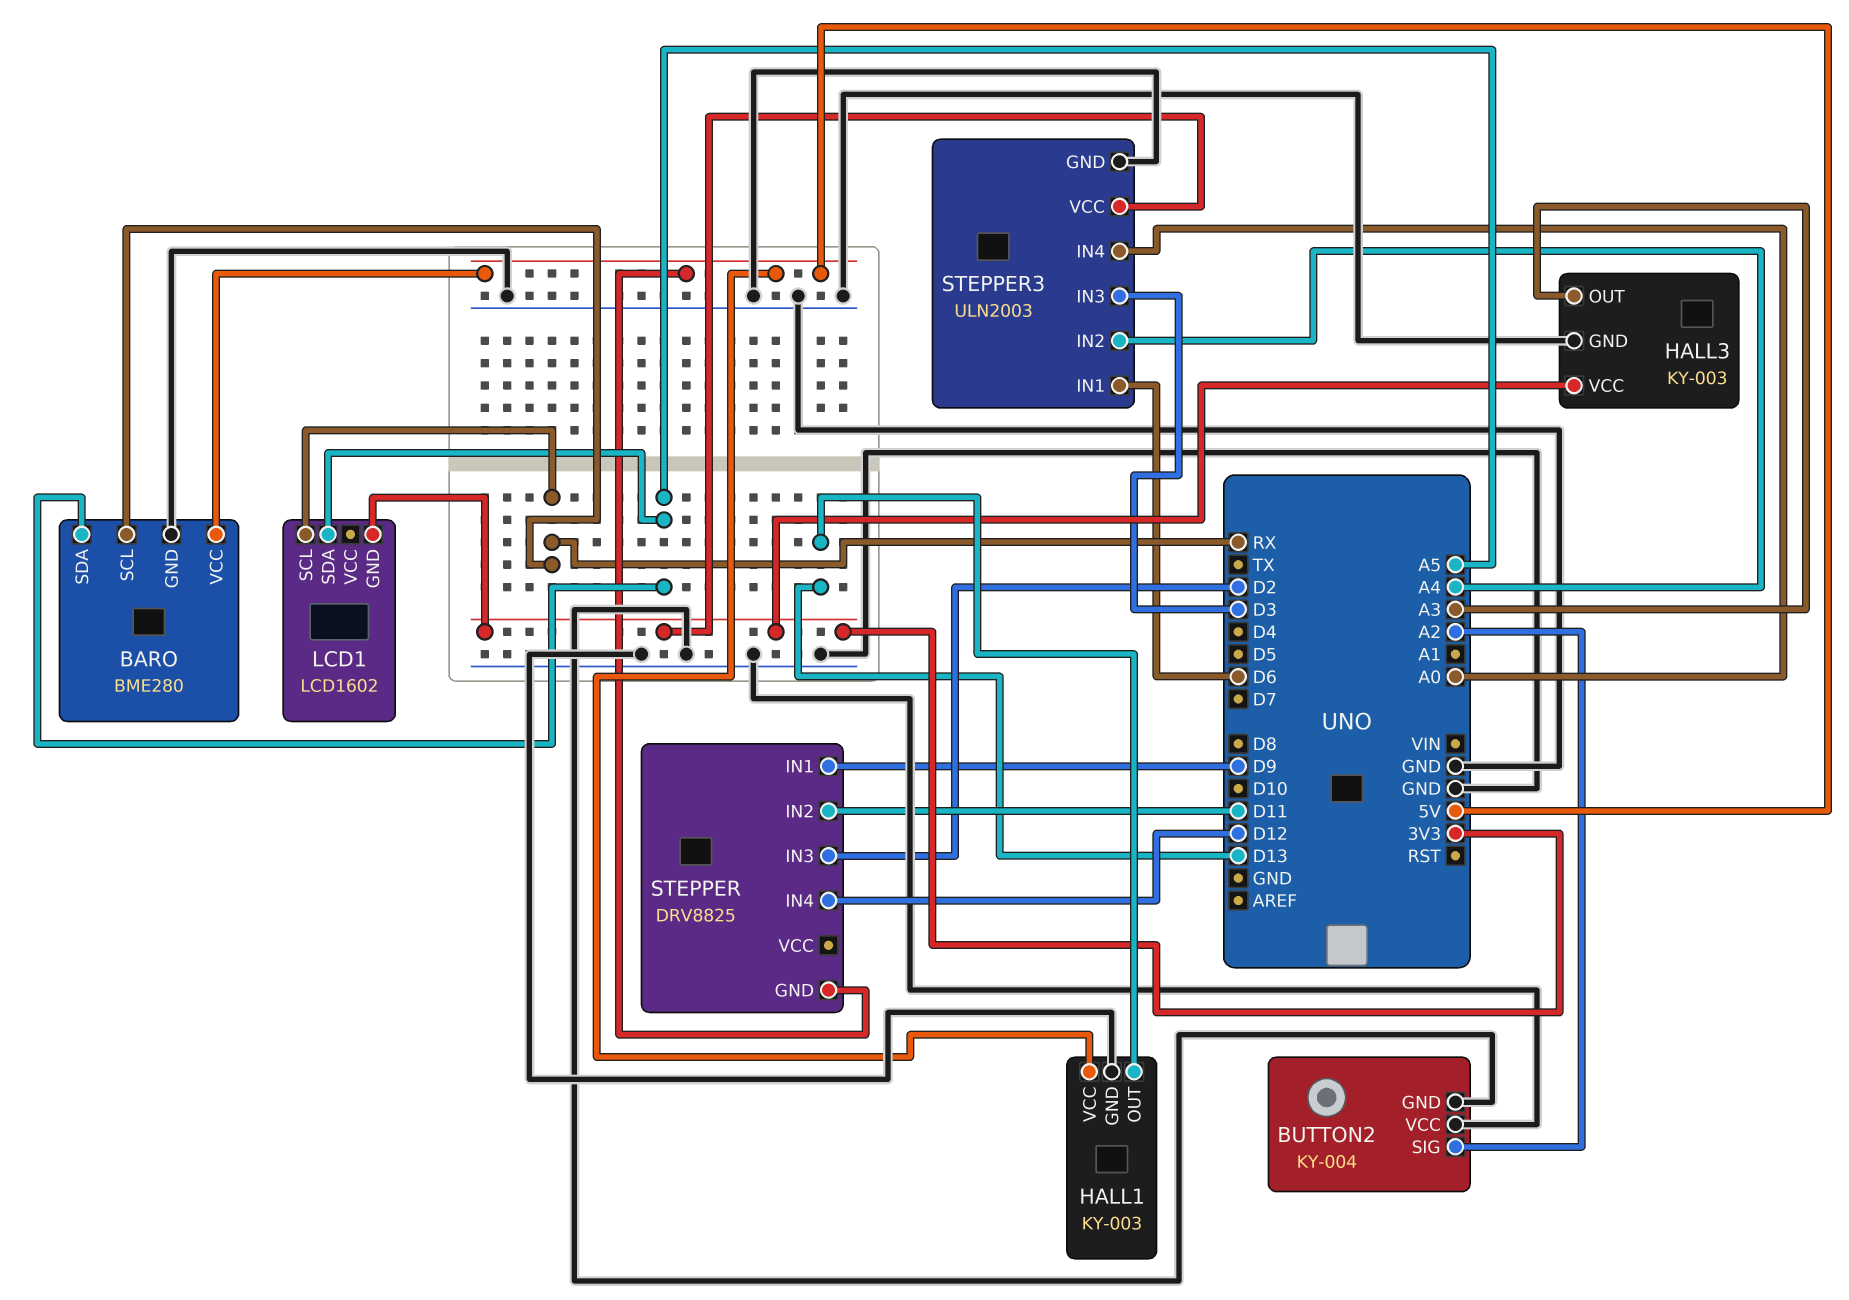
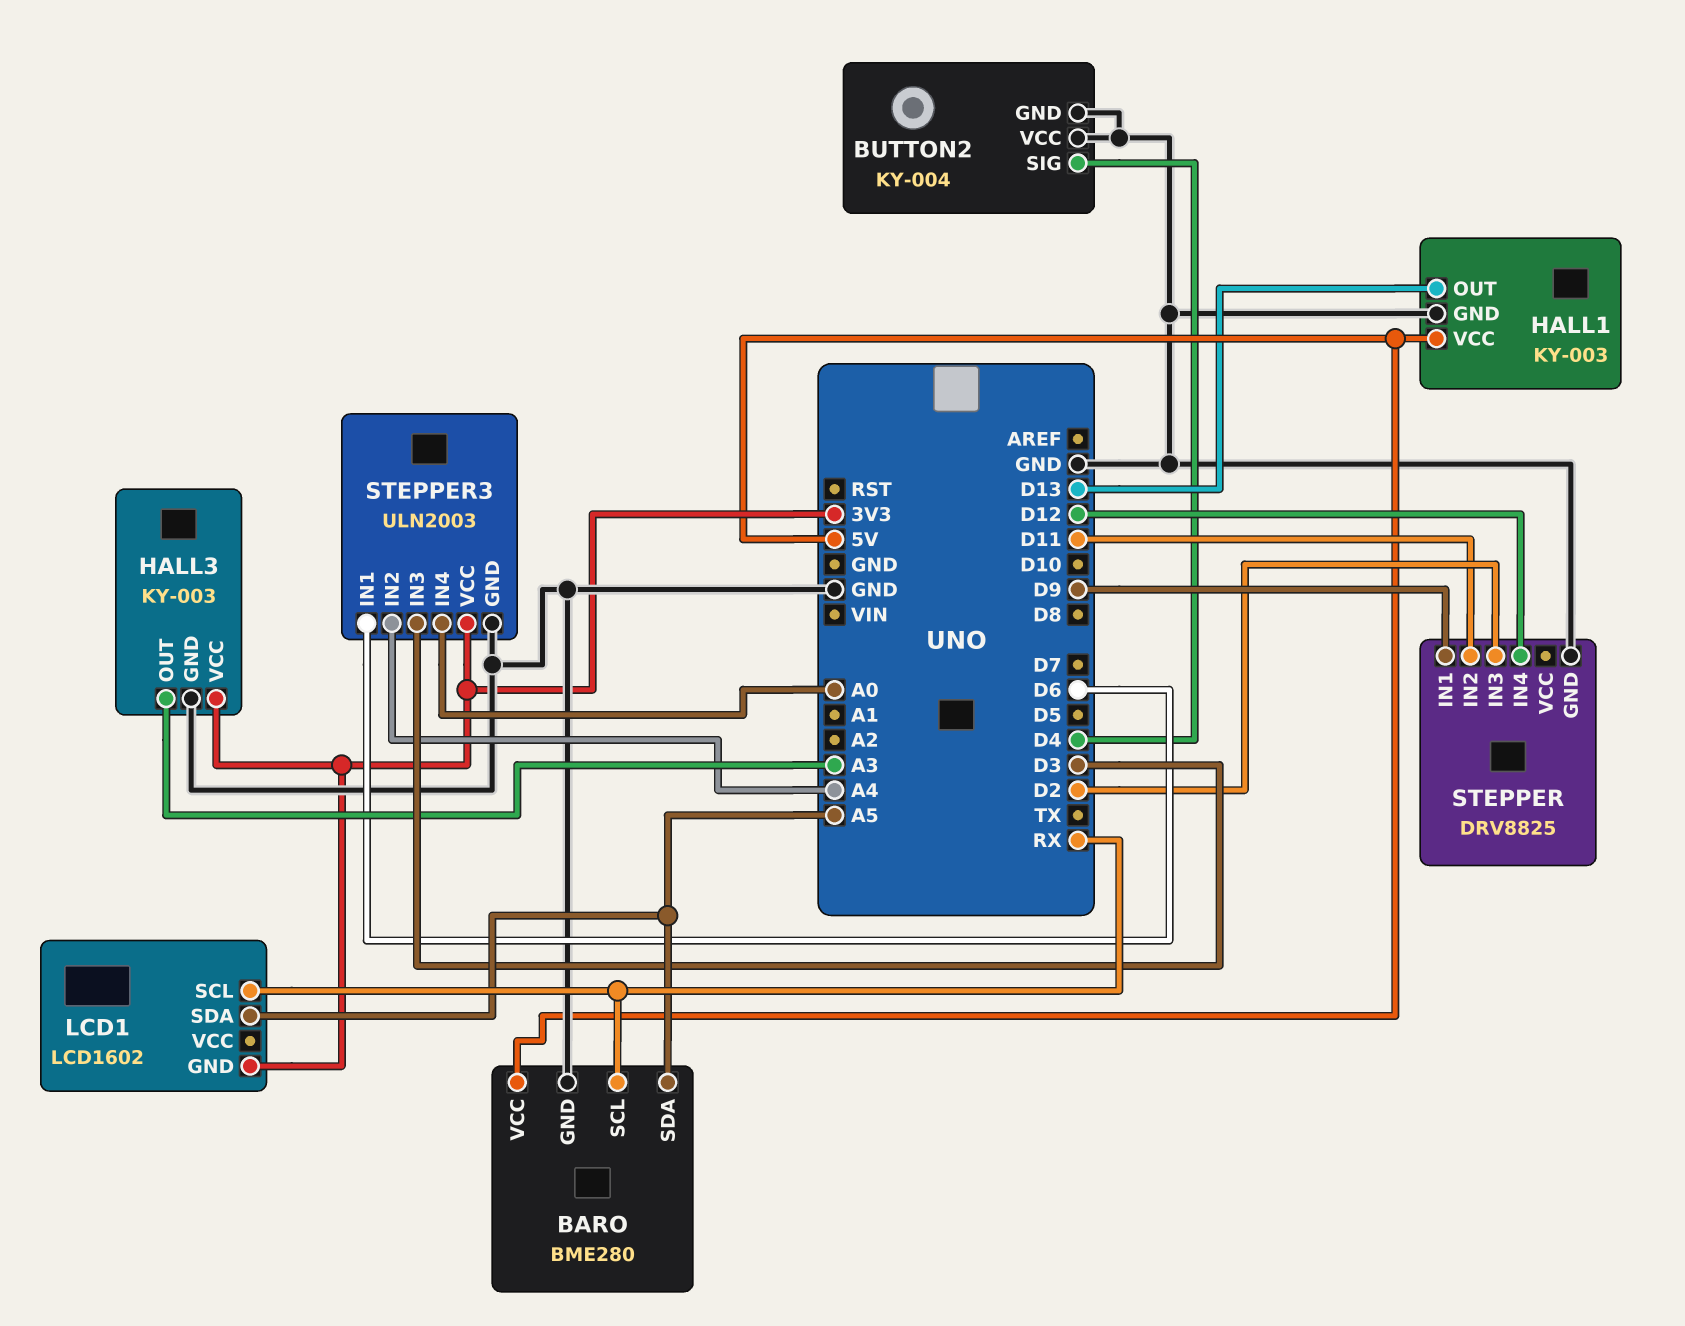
BUTTON2 pin SIG: A2 -> D4
STEPPER pin GND: 5V -> GND

